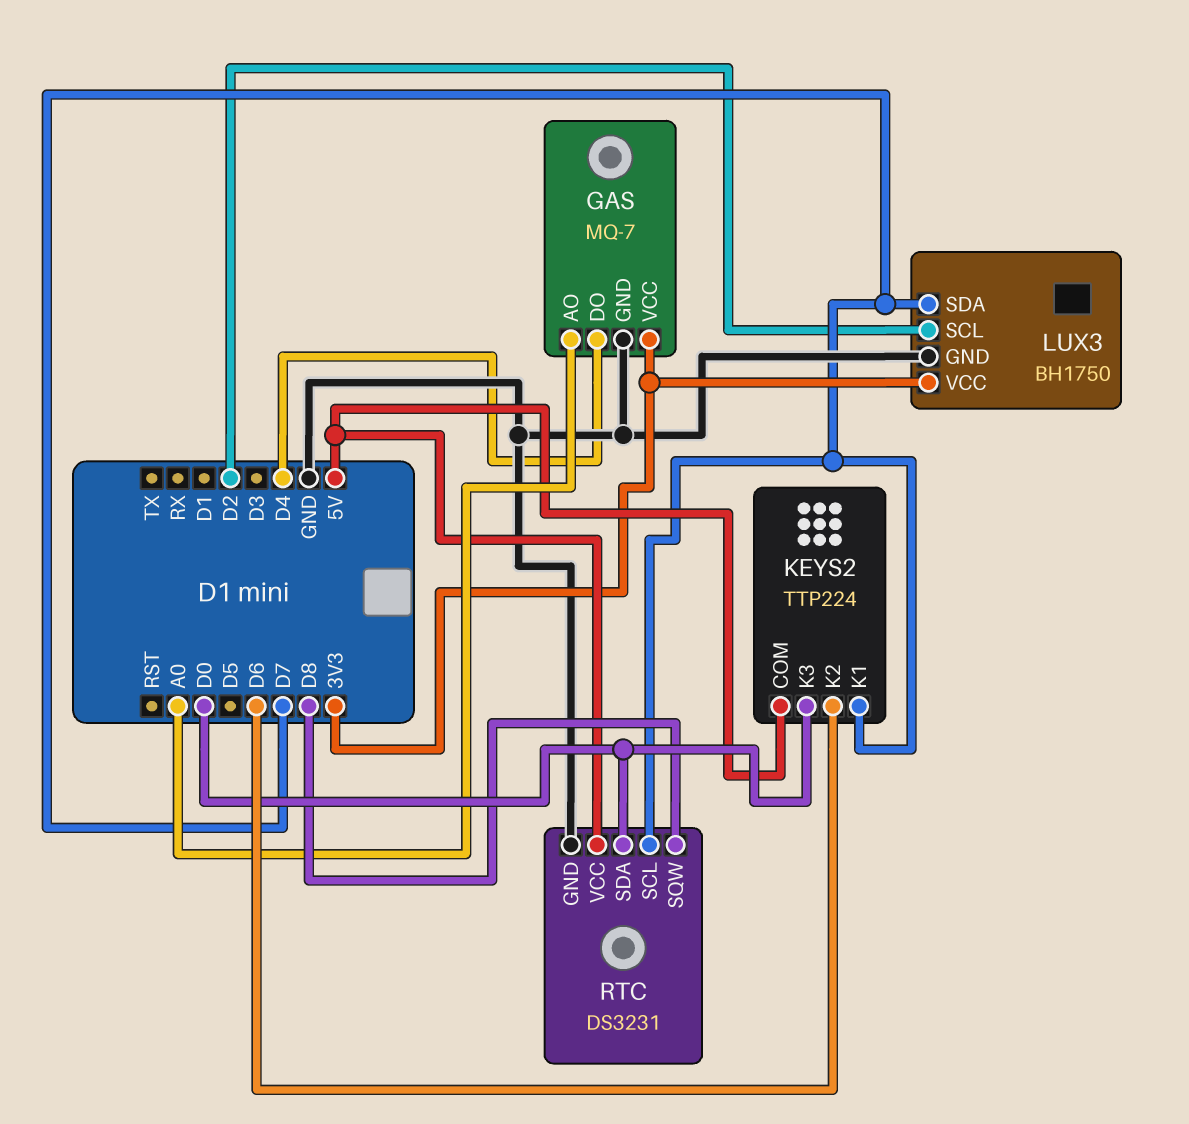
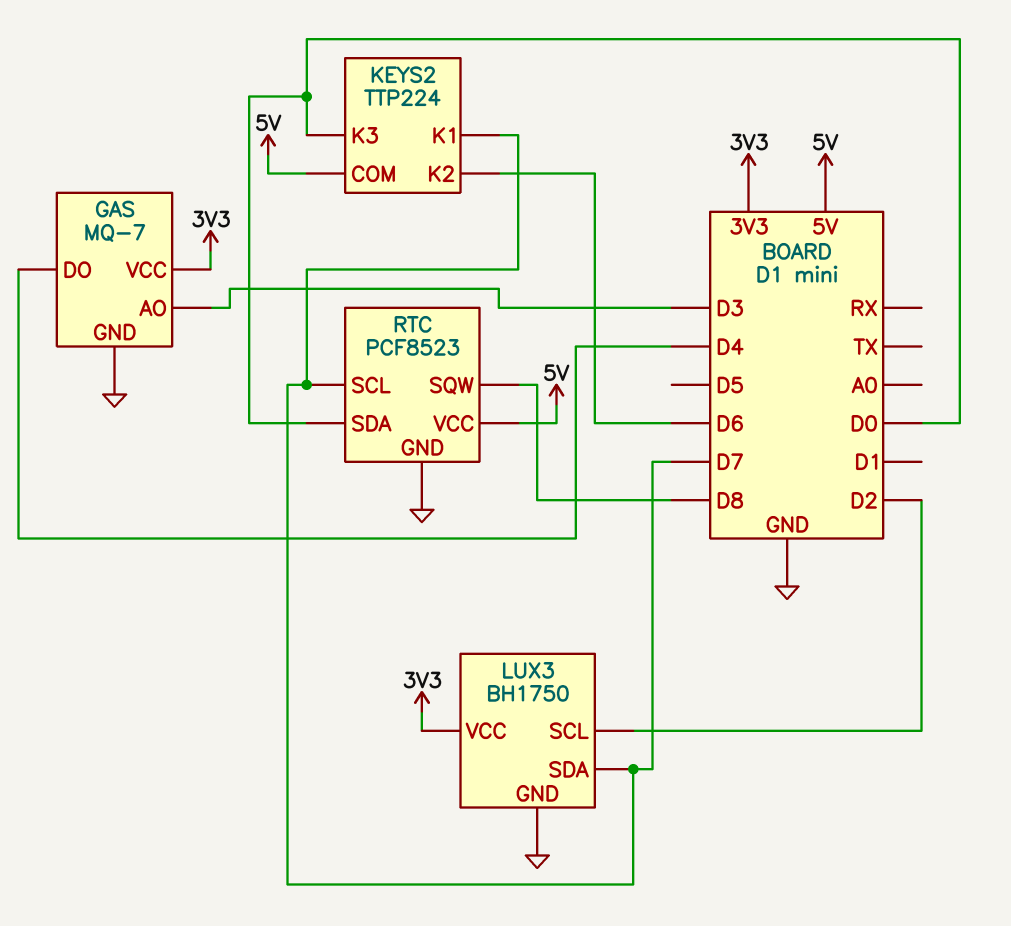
GAS pin AO: A0 -> D3
RTC: DS3231 -> PCF8523

